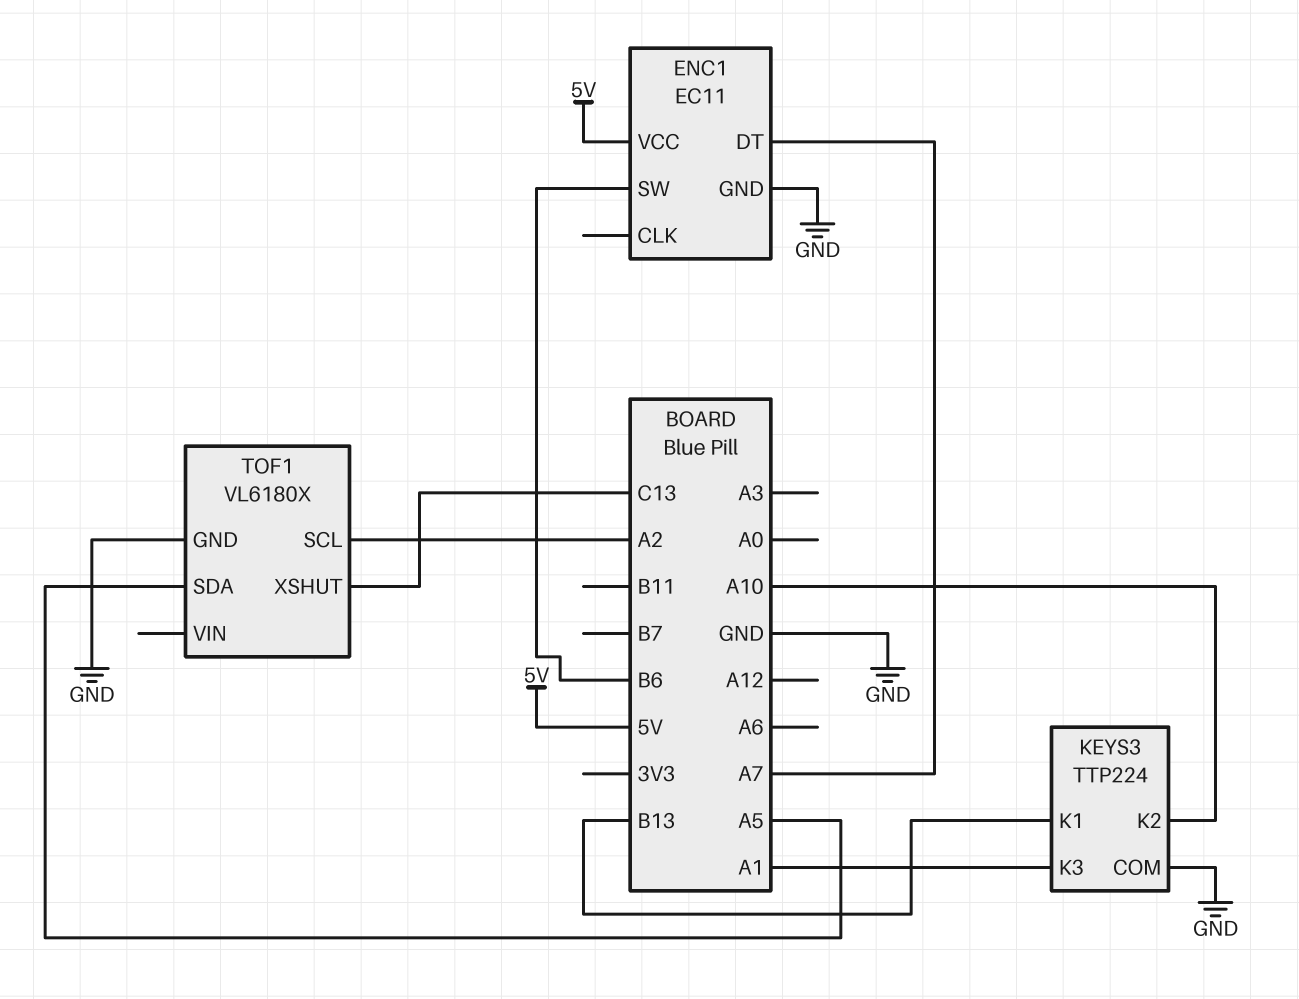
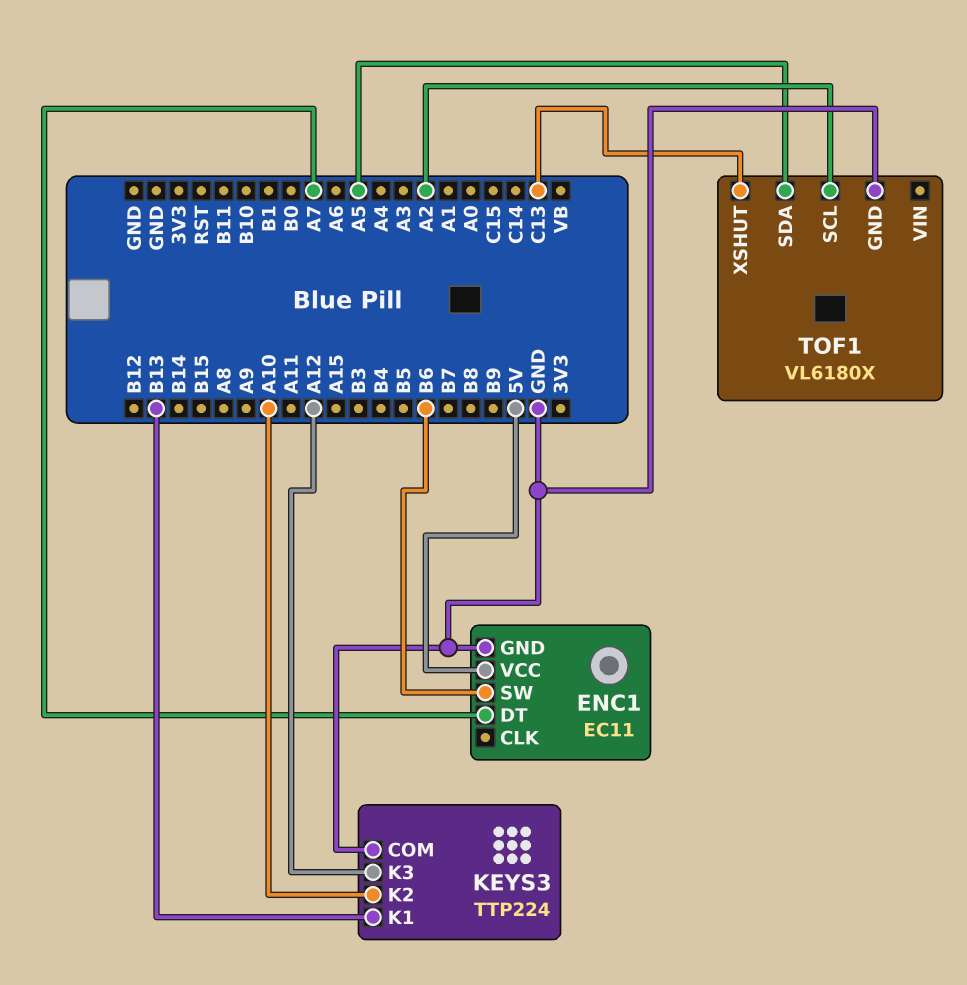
KEYS3 pin K3: A1 -> A12

